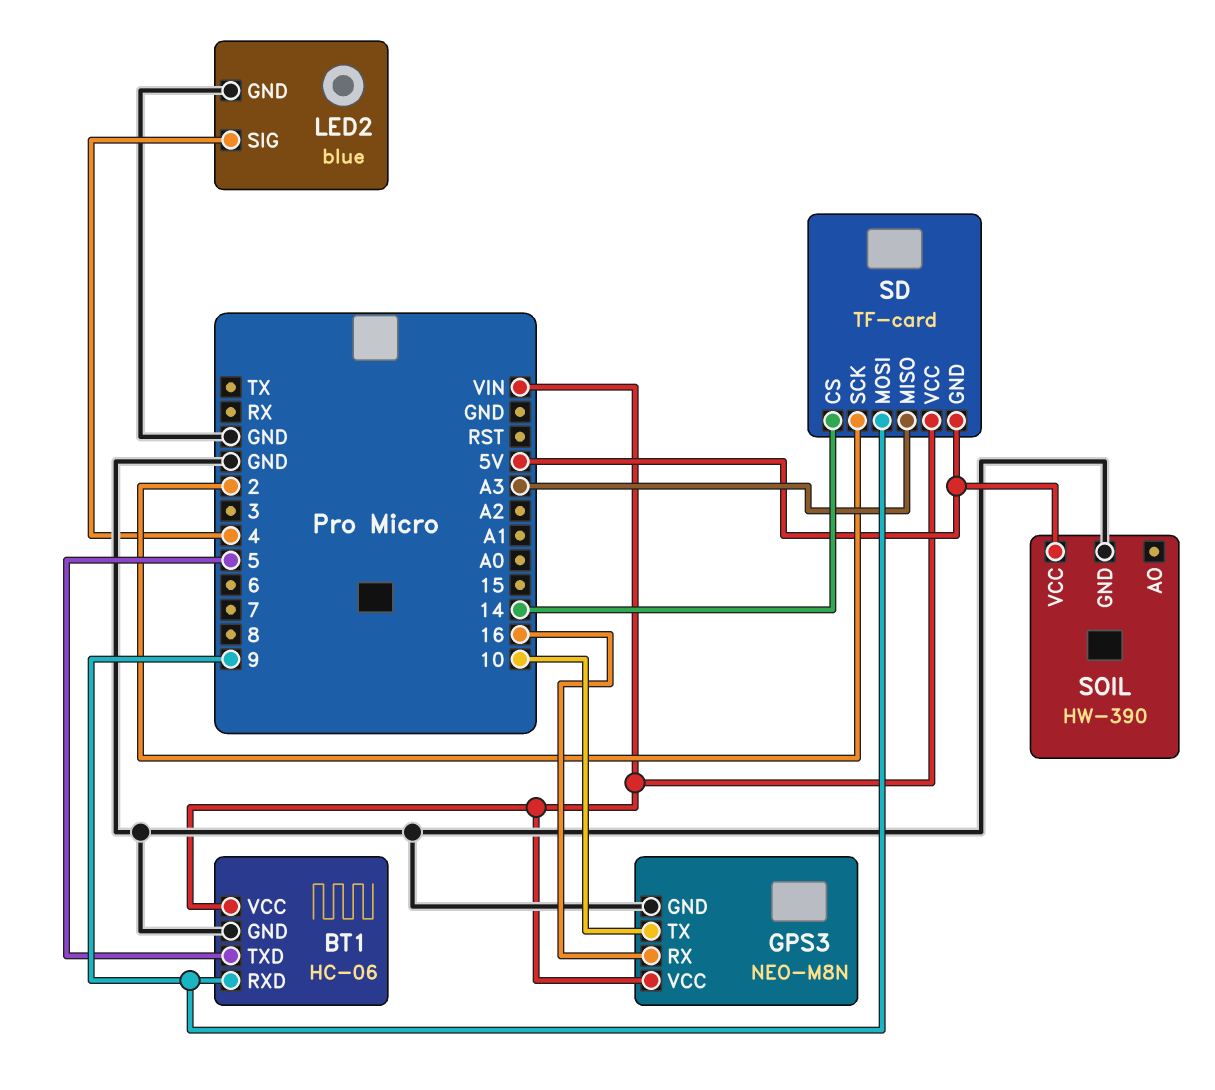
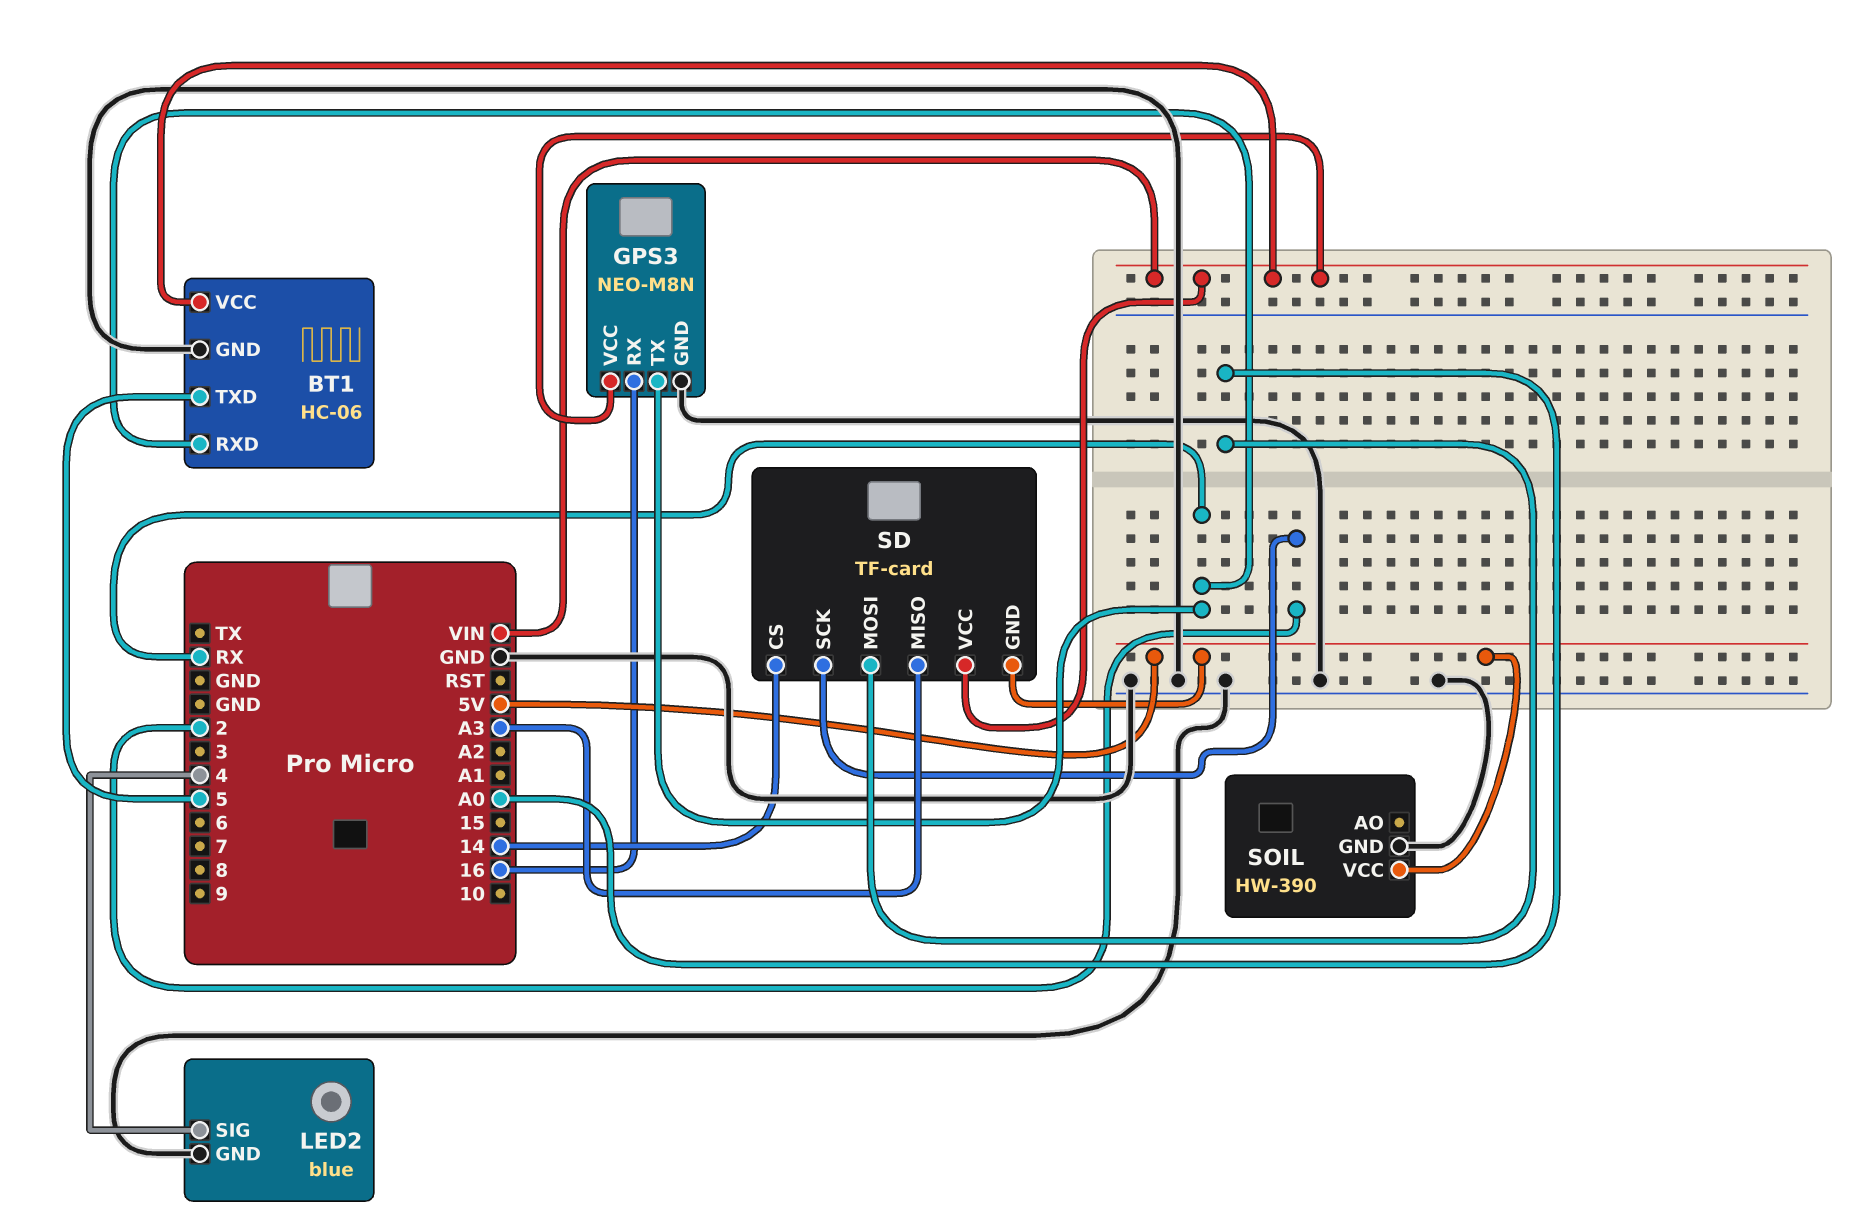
BT1 pin RXD: 9 -> RX
GPS3 pin TX: 10 -> RX
SD pin MOSI: 9 -> A0

